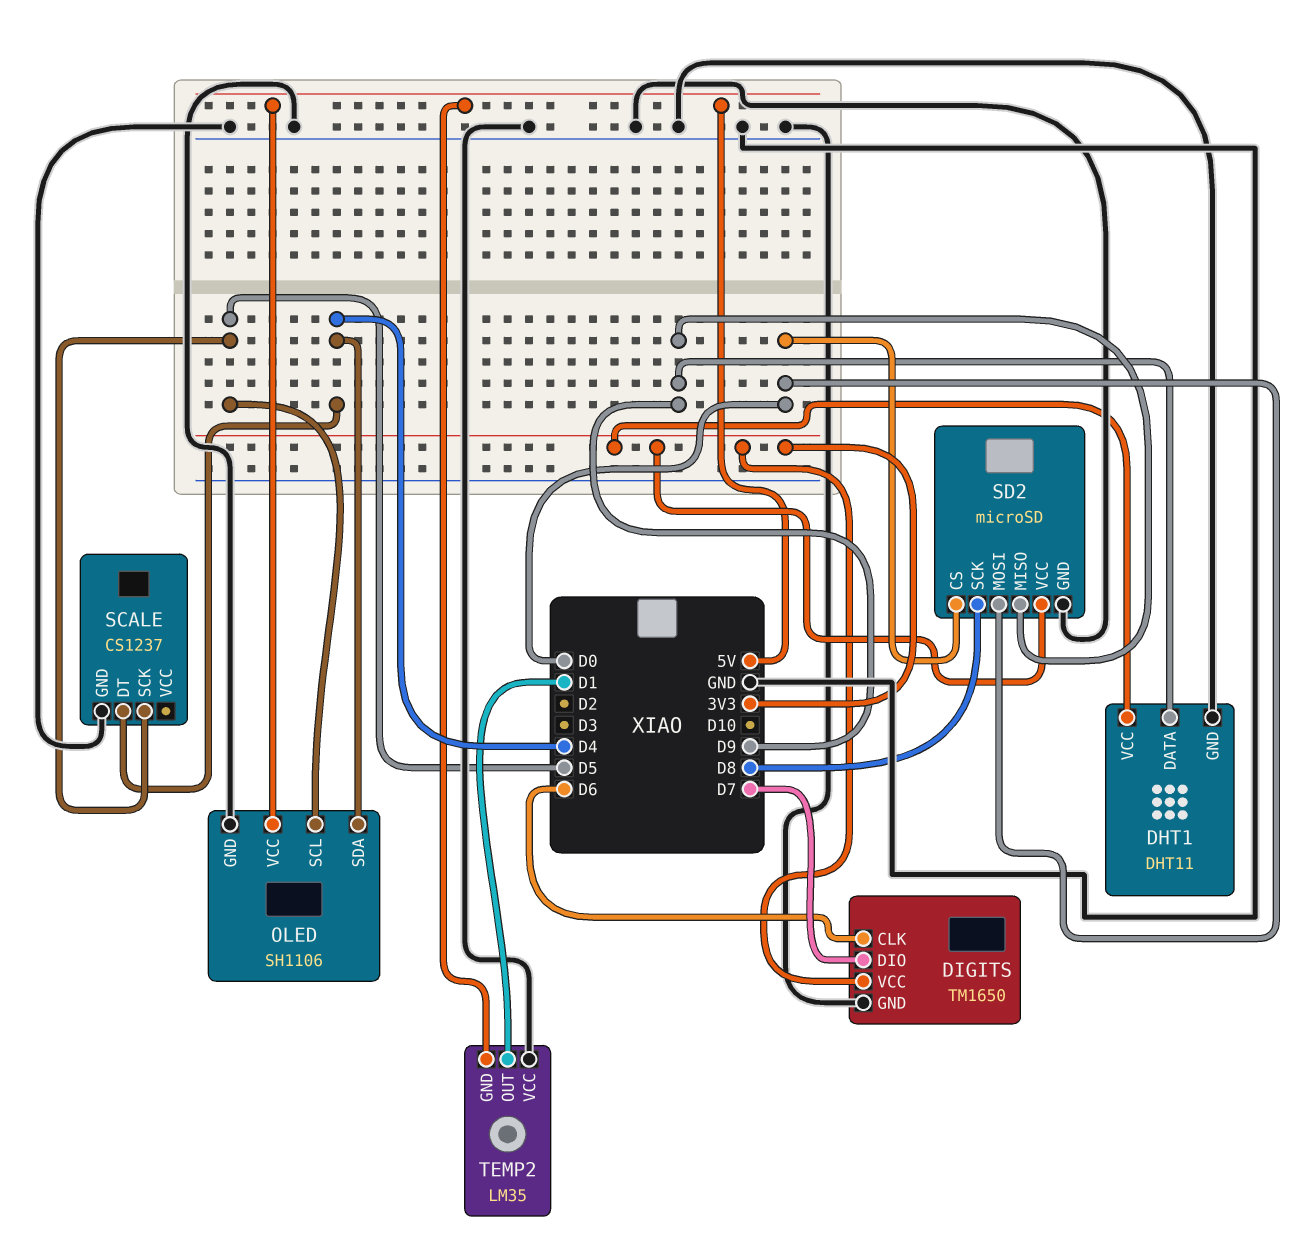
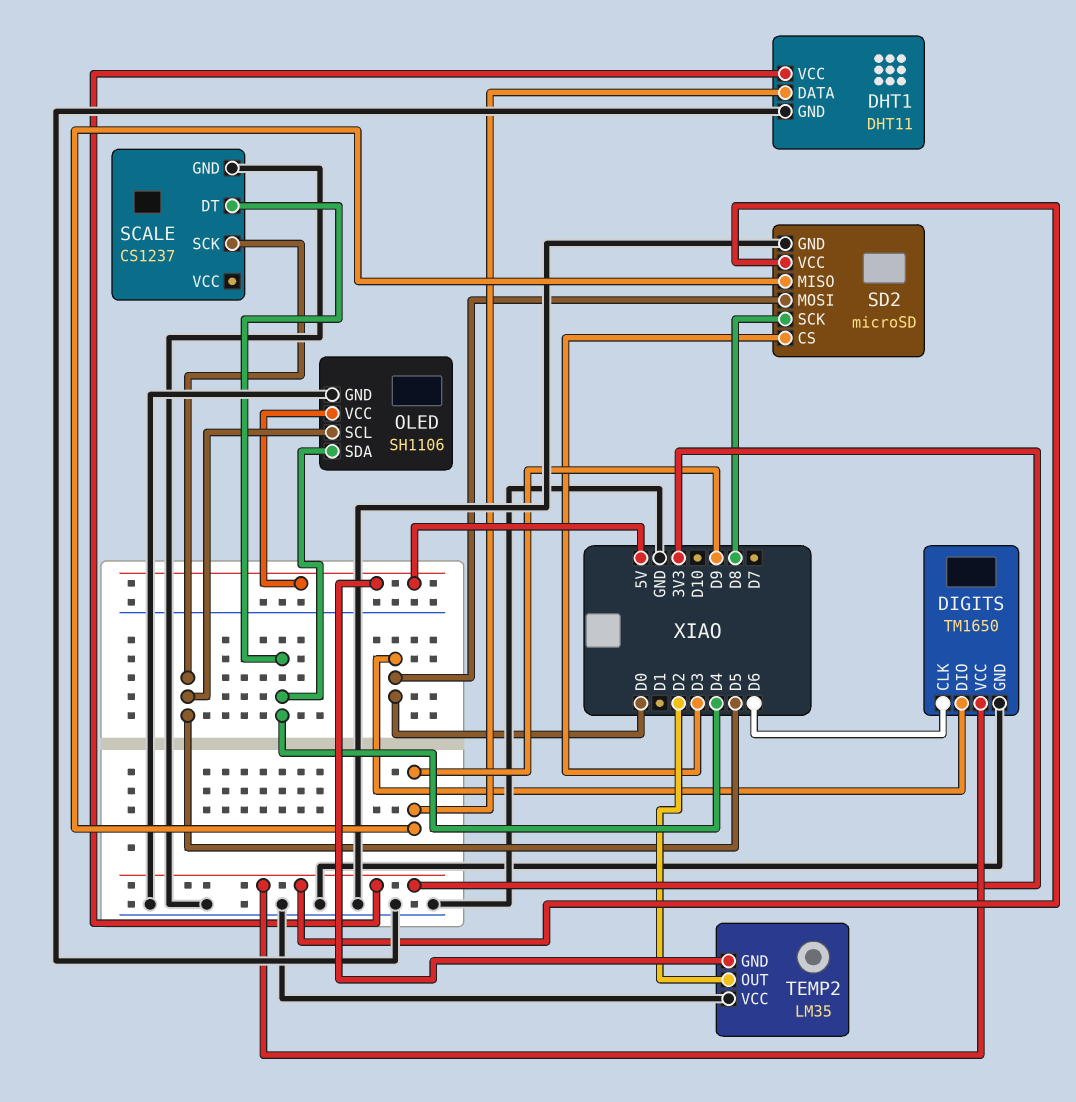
DIGITS pin DIO: D7 -> D0
SD2 pin CS: D0 -> D3
TEMP2 pin OUT: D1 -> D2

